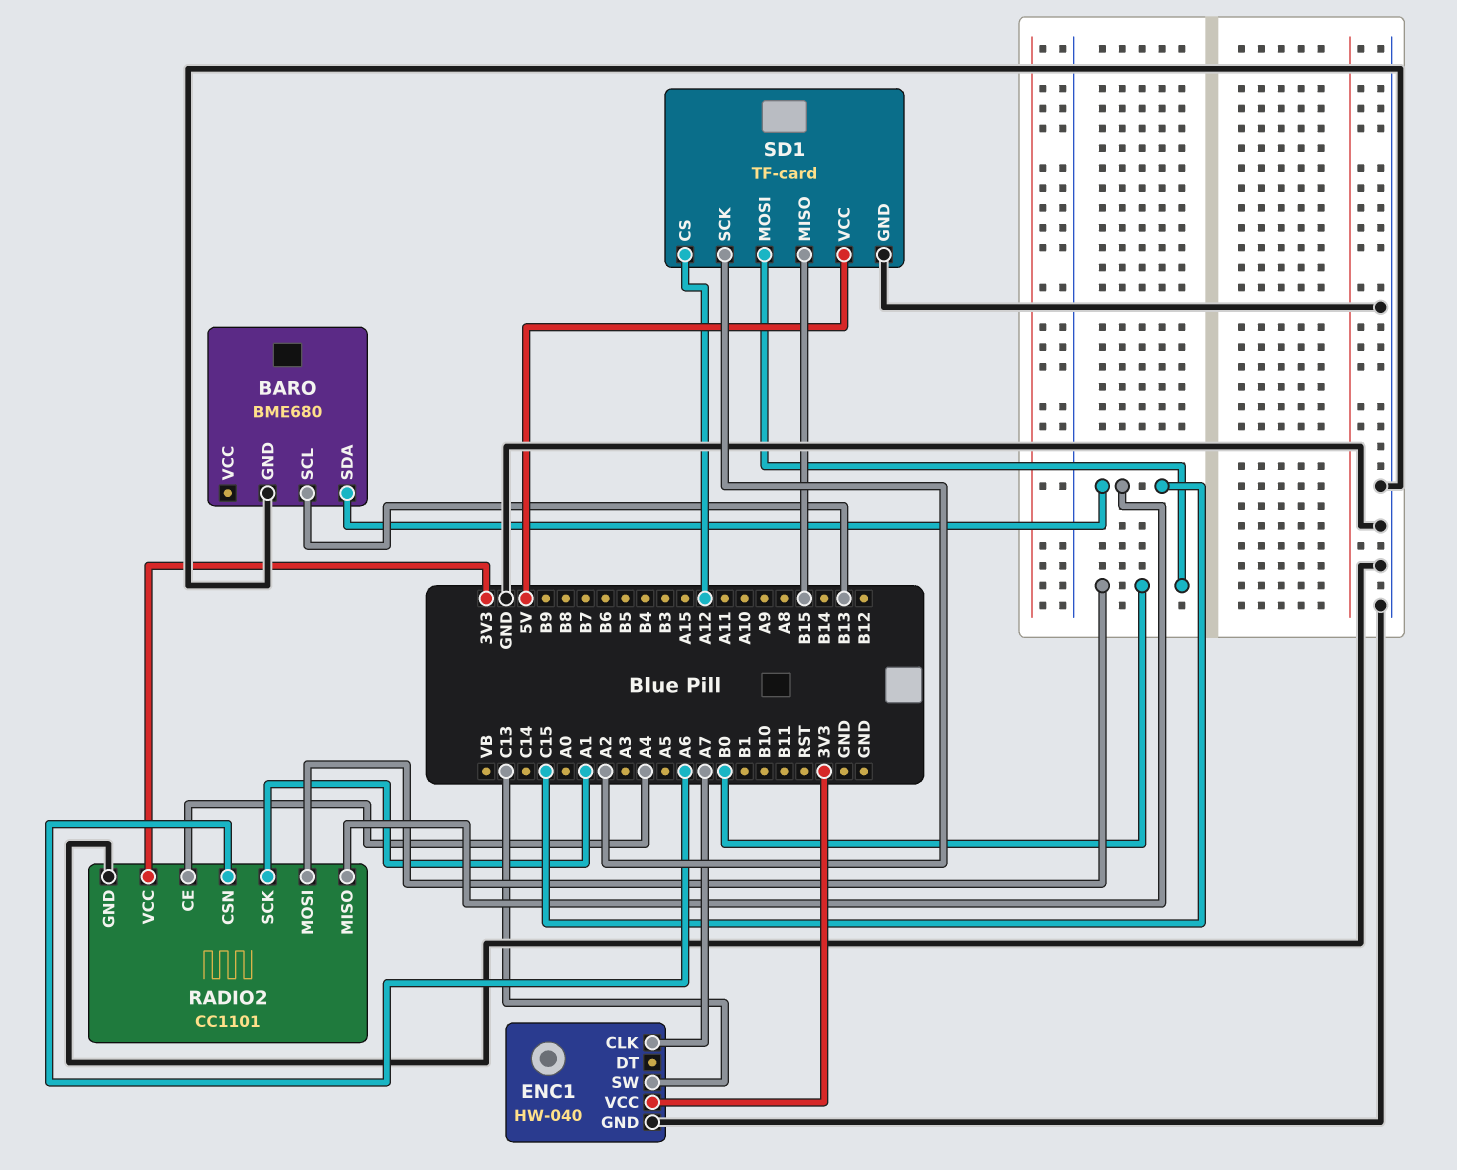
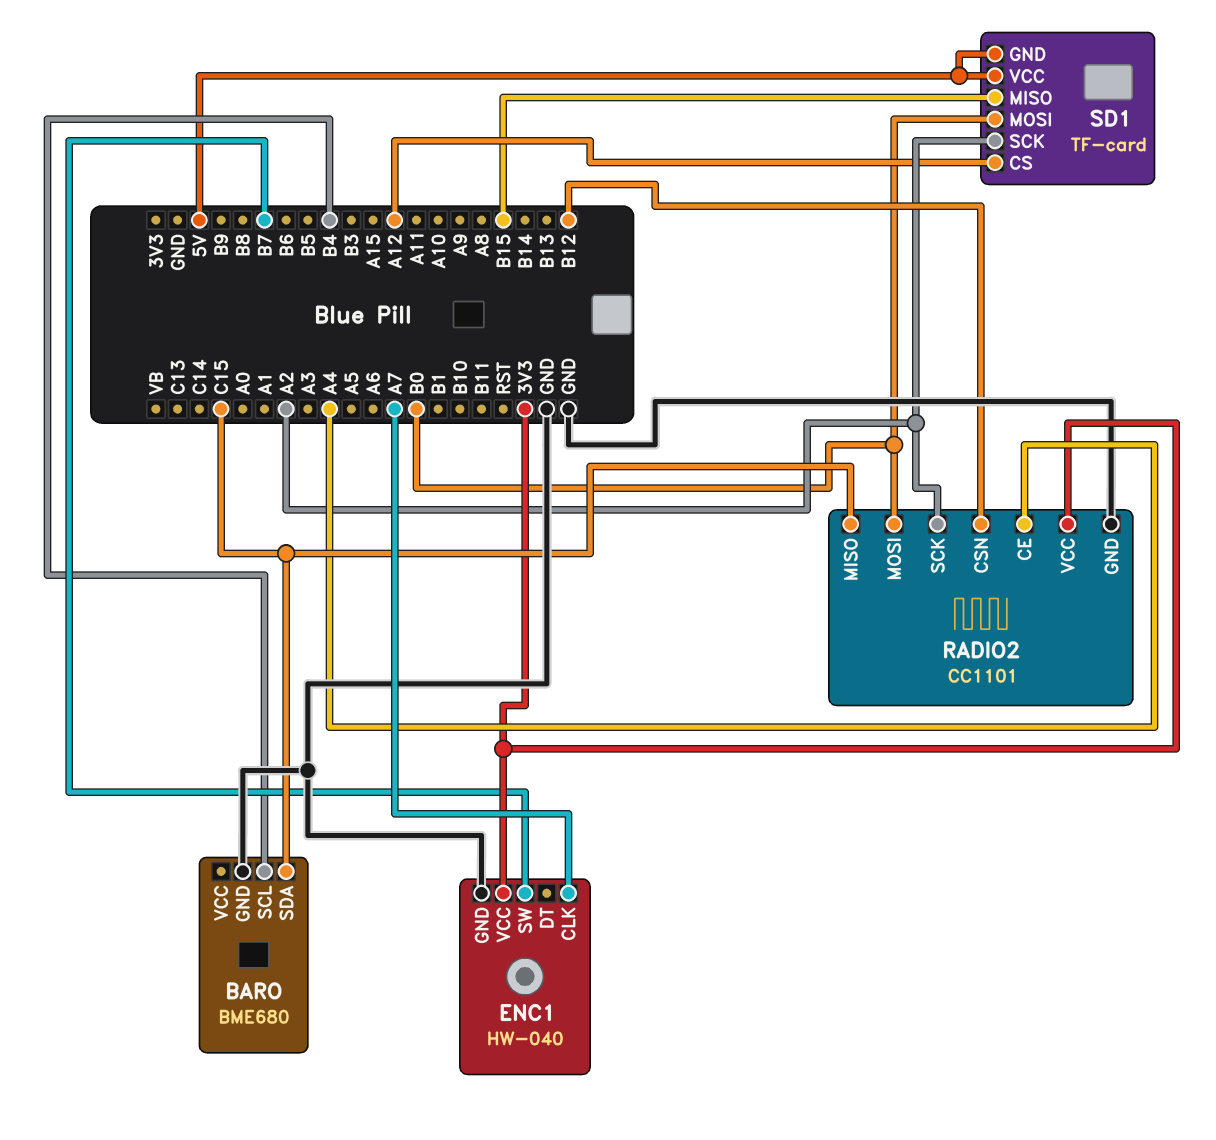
BARO pin SCL: B13 -> B4
ENC1 pin SW: C13 -> B7
RADIO2 pin CSN: A6 -> B12
RADIO2 pin SCK: A1 -> A2
SD1 pin GND: GND -> 5V

